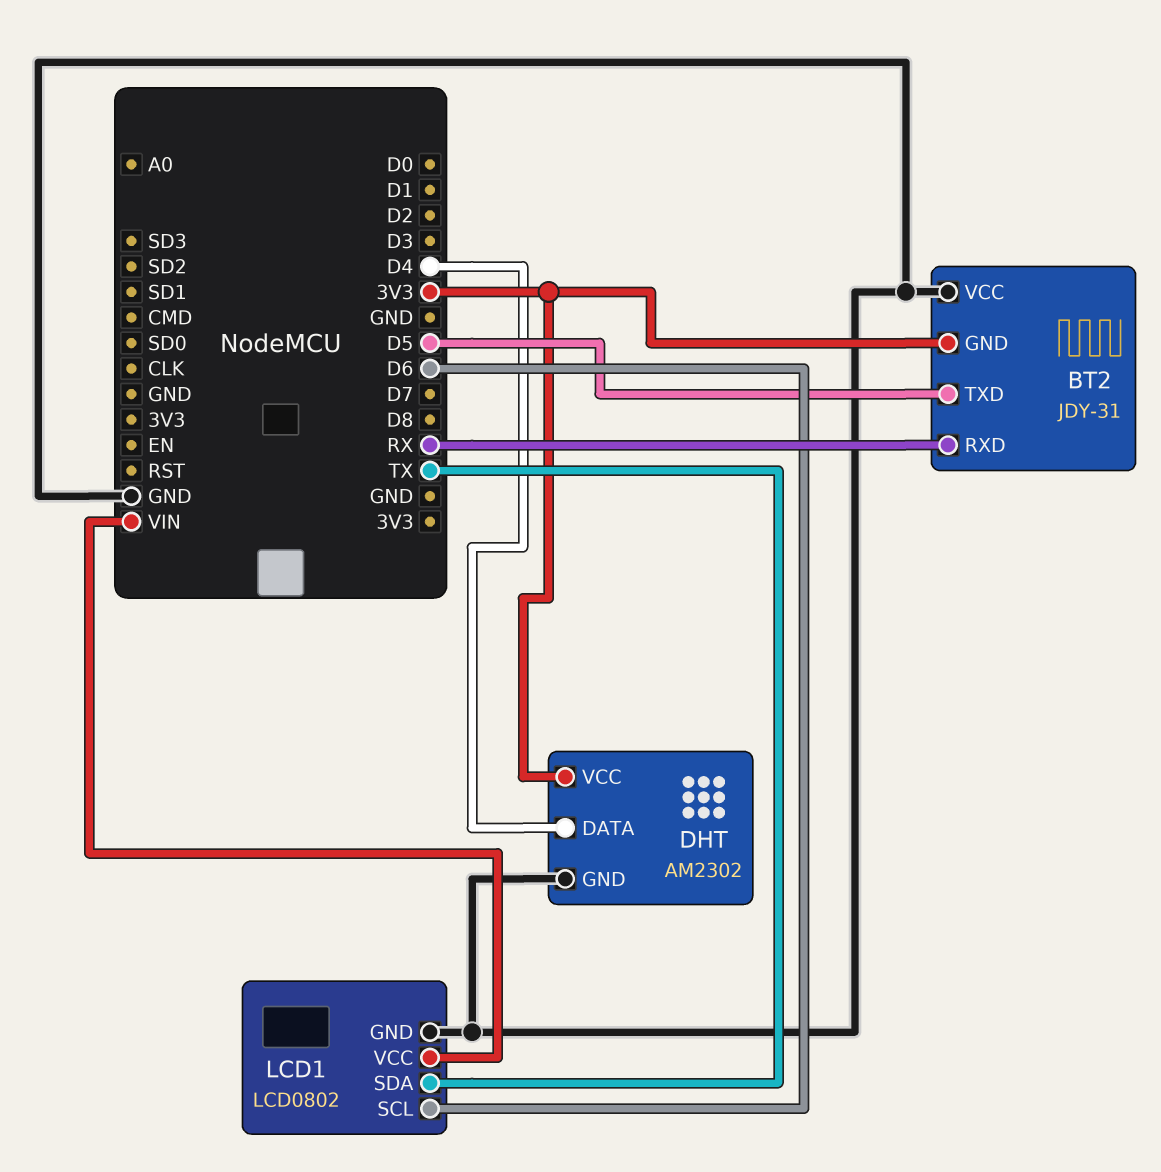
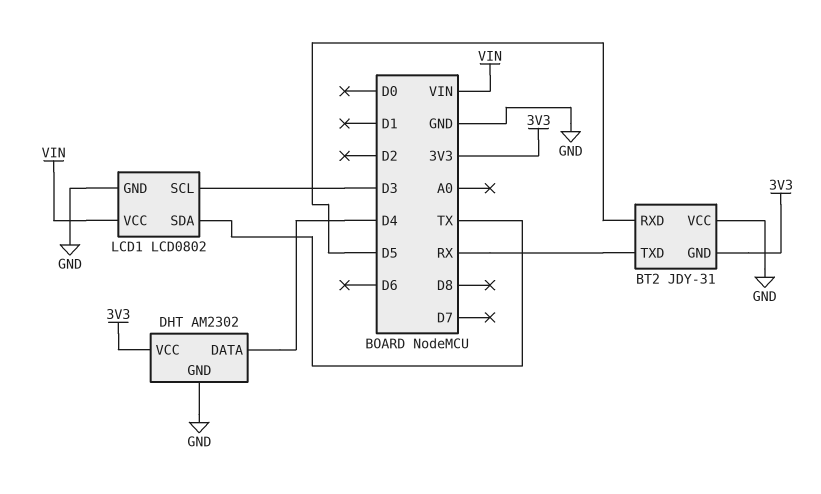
BT2 pin RXD: RX -> D5
BT2 pin TXD: D5 -> RX
LCD1 pin SCL: D6 -> D3

